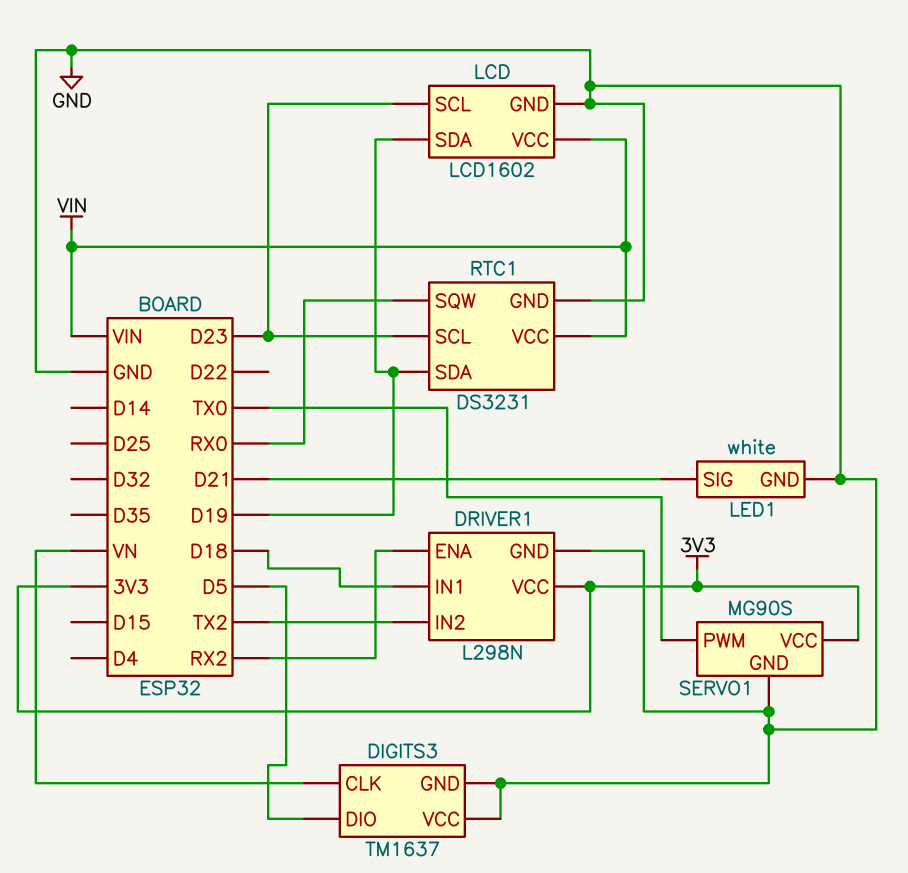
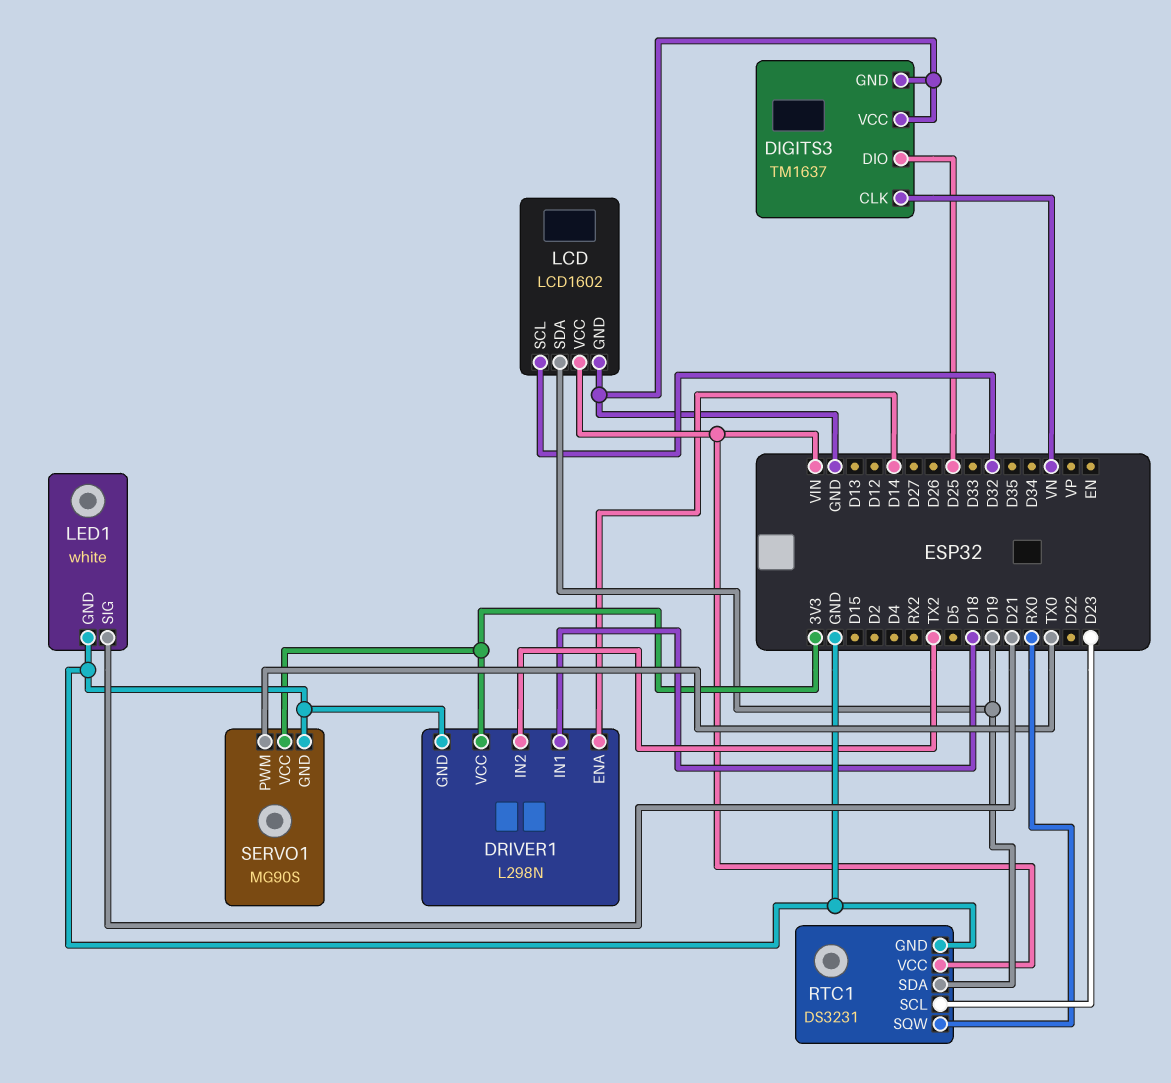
DIGITS3 pin DIO: D5 -> D25
DRIVER1 pin ENA: RX2 -> D14
LCD pin SCL: D23 -> D32

